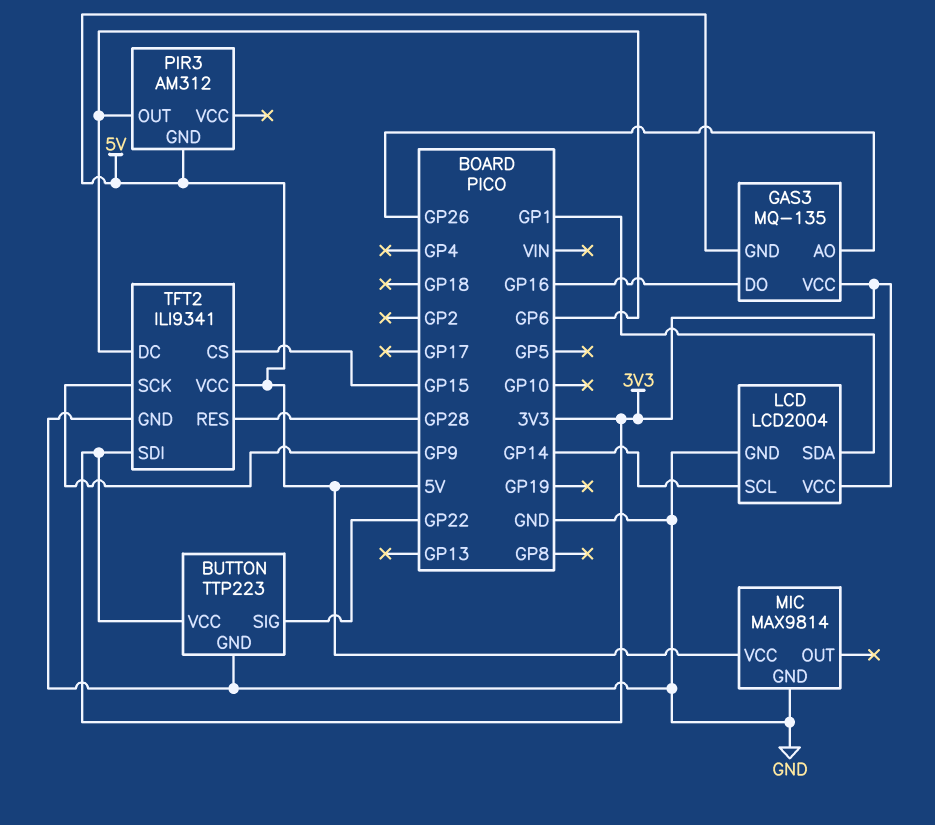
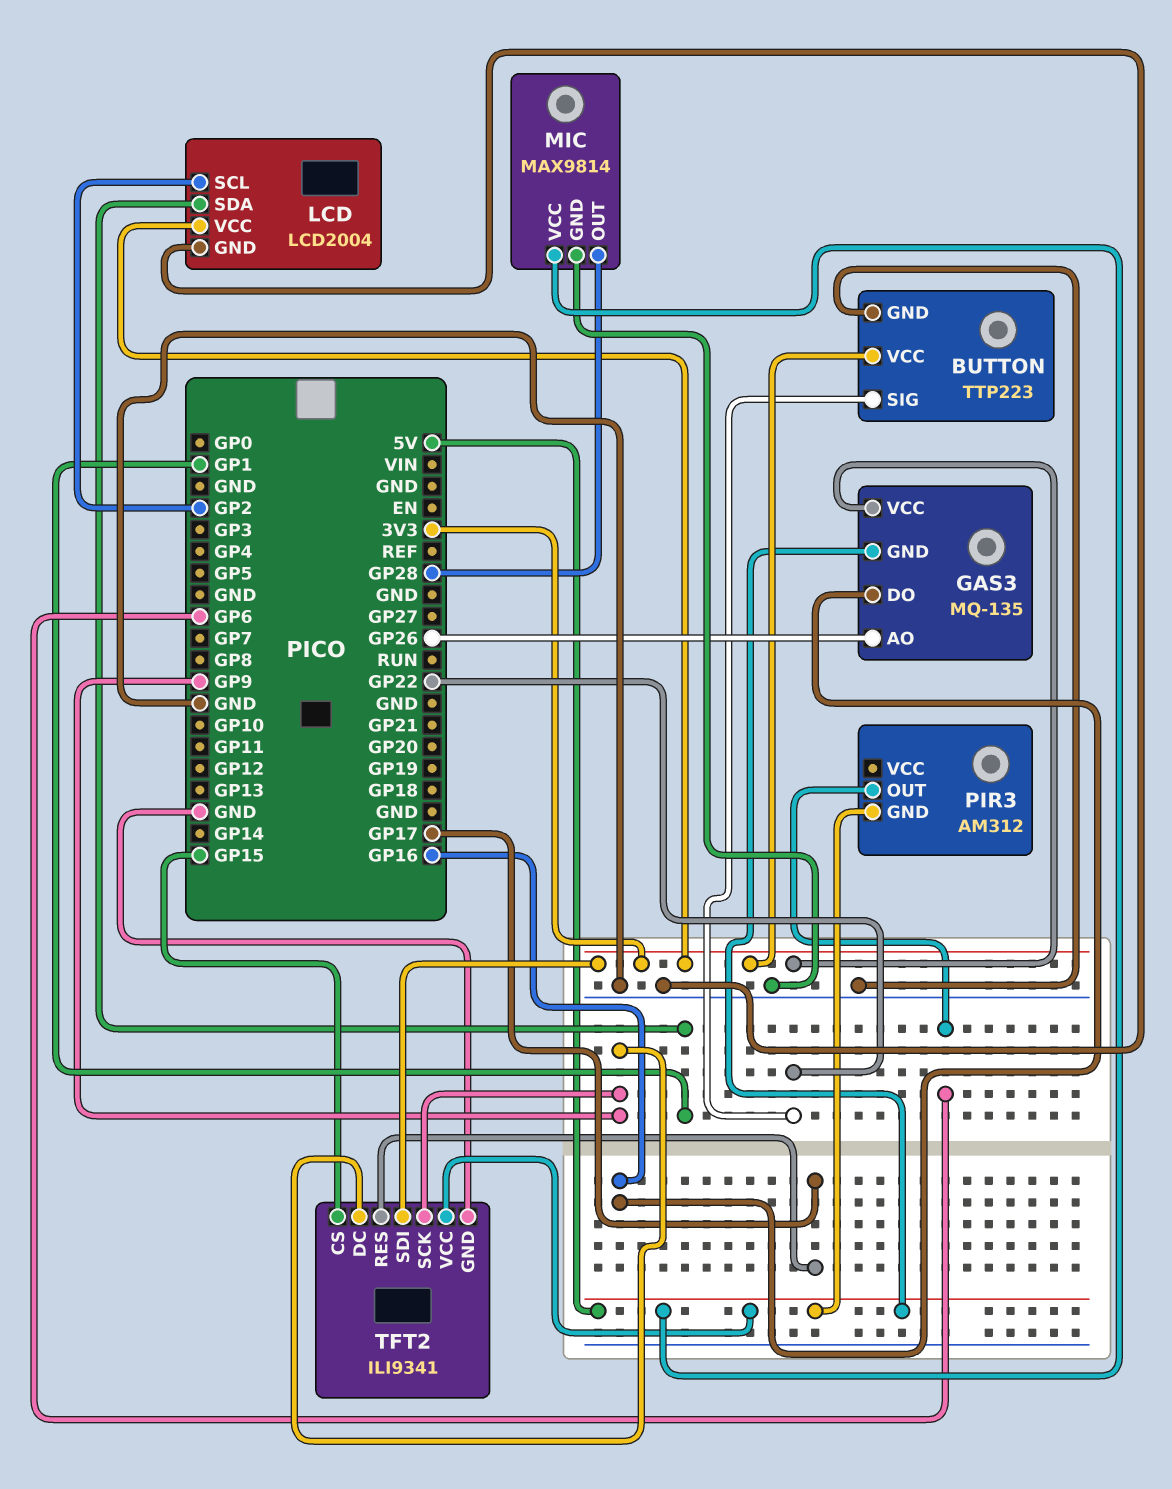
LCD pin SCL: GP14 -> GP2
MIC pin OUT: none -> GP28
TFT2 pin DC: GP6 -> GP9
TFT2 pin RES: GP28 -> GP17

